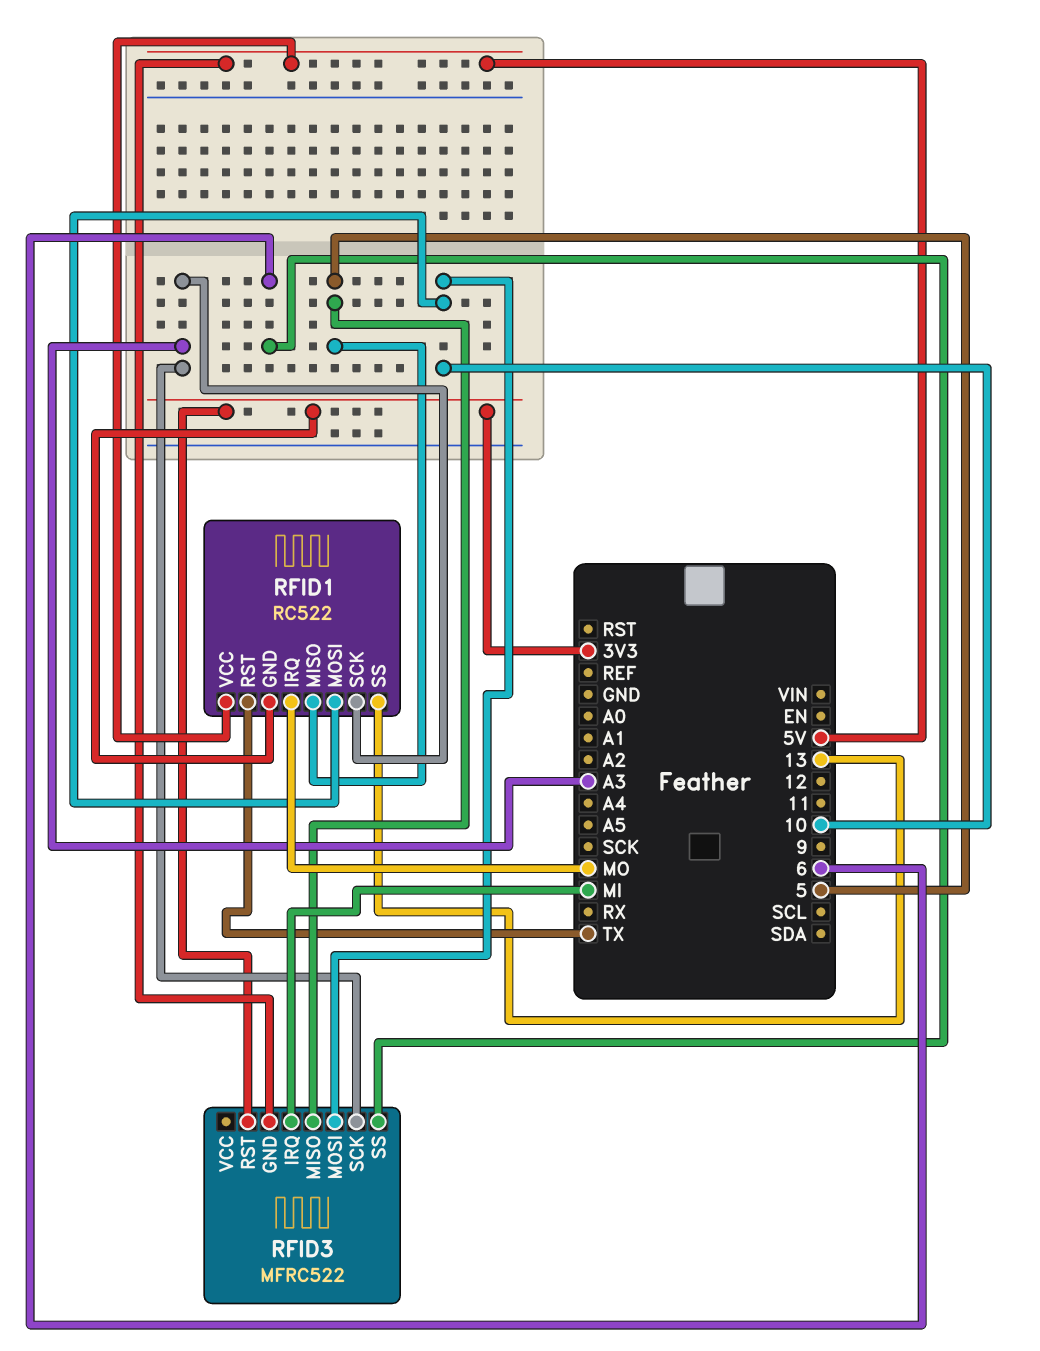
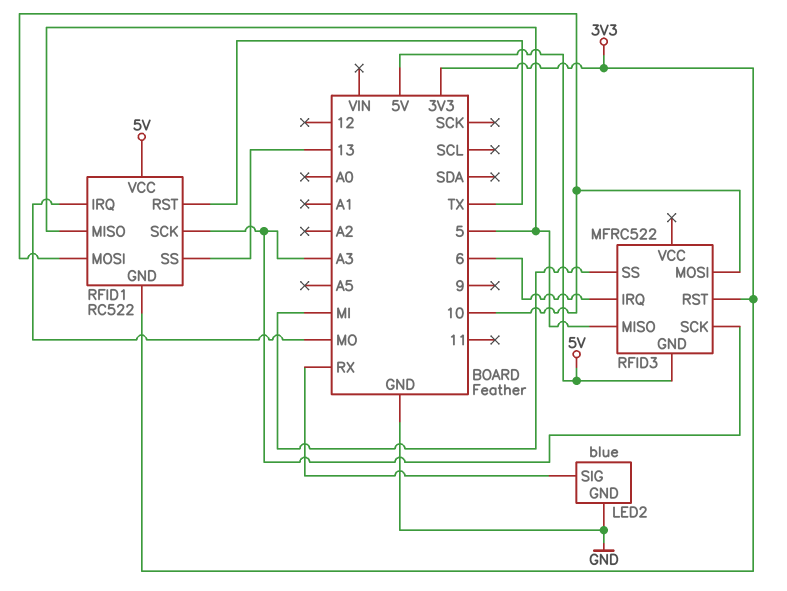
LED2: none -> blue
LED2 pin GND: none -> GND
LED2 pin SIG: none -> RX
RFID3 pin IRQ: MI -> 6
RFID3 pin SS: 6 -> MI

